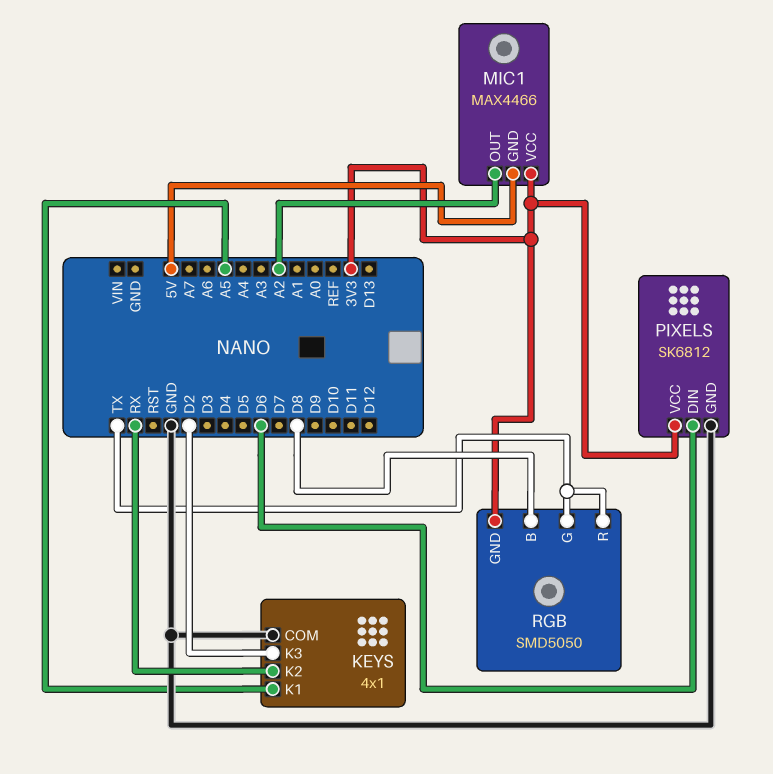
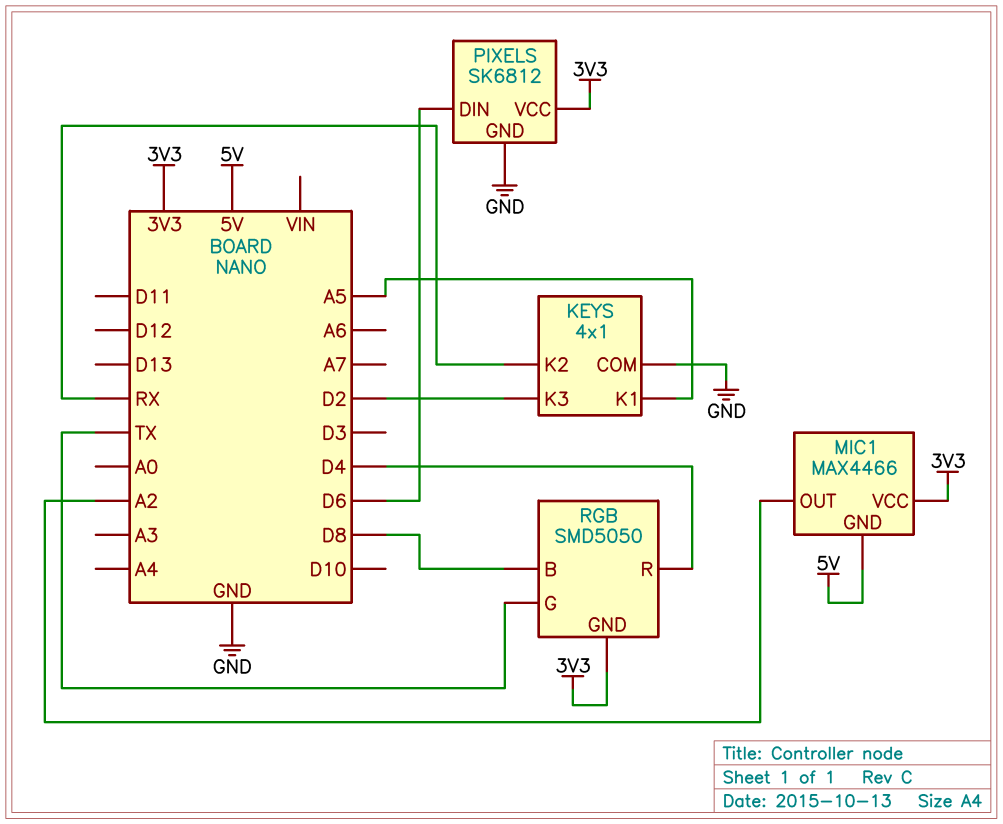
RGB pin R: TX -> D4

